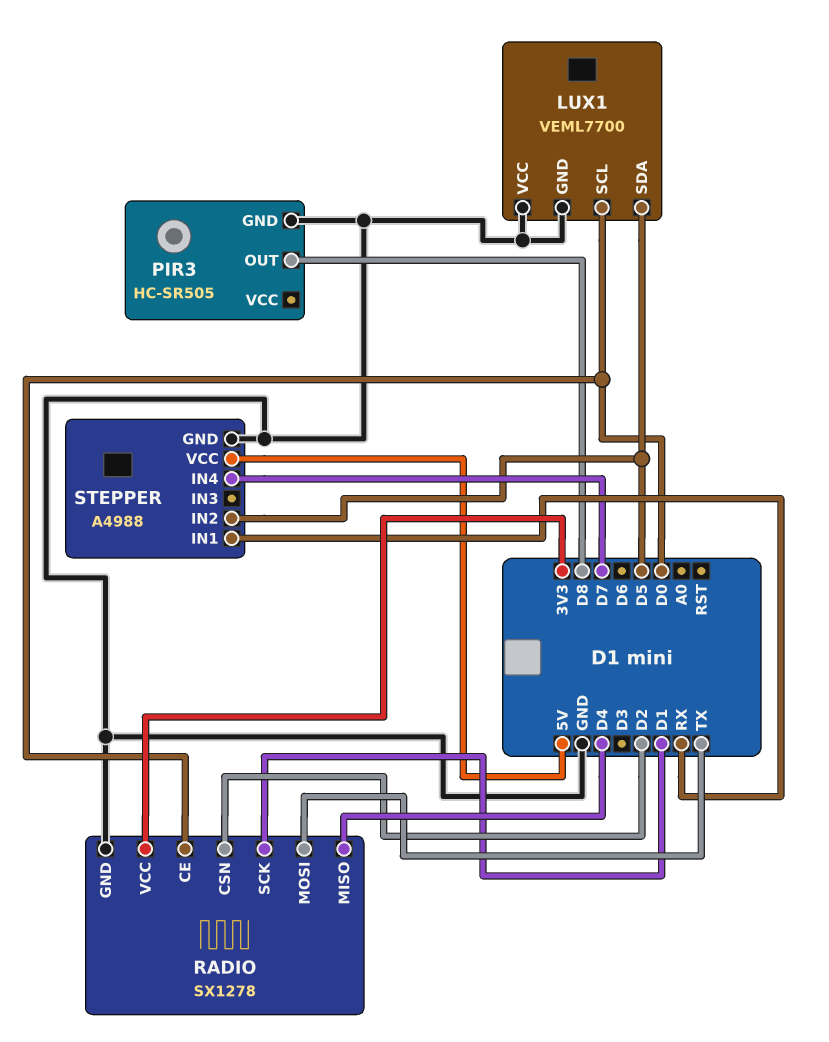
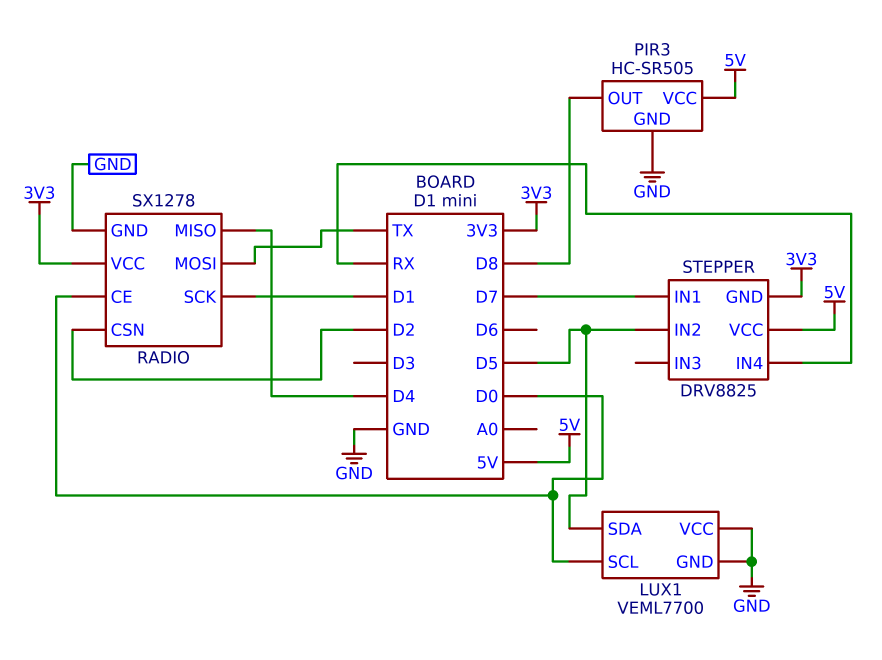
PIR3 pin VCC: none -> 5V
STEPPER: A4988 -> DRV8825
STEPPER pin GND: GND -> 3V3
STEPPER pin IN1: RX -> D7
STEPPER pin IN4: D7 -> RX

